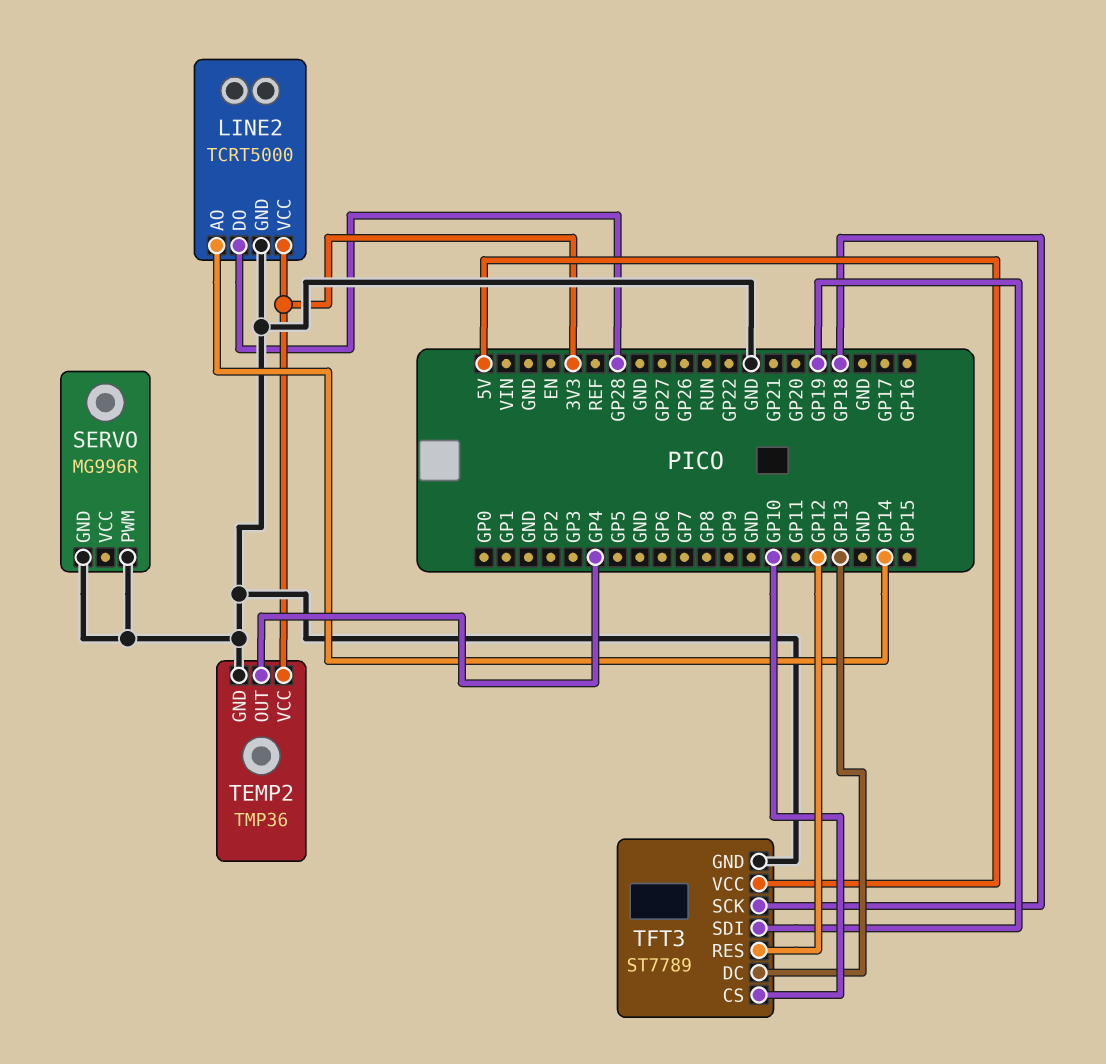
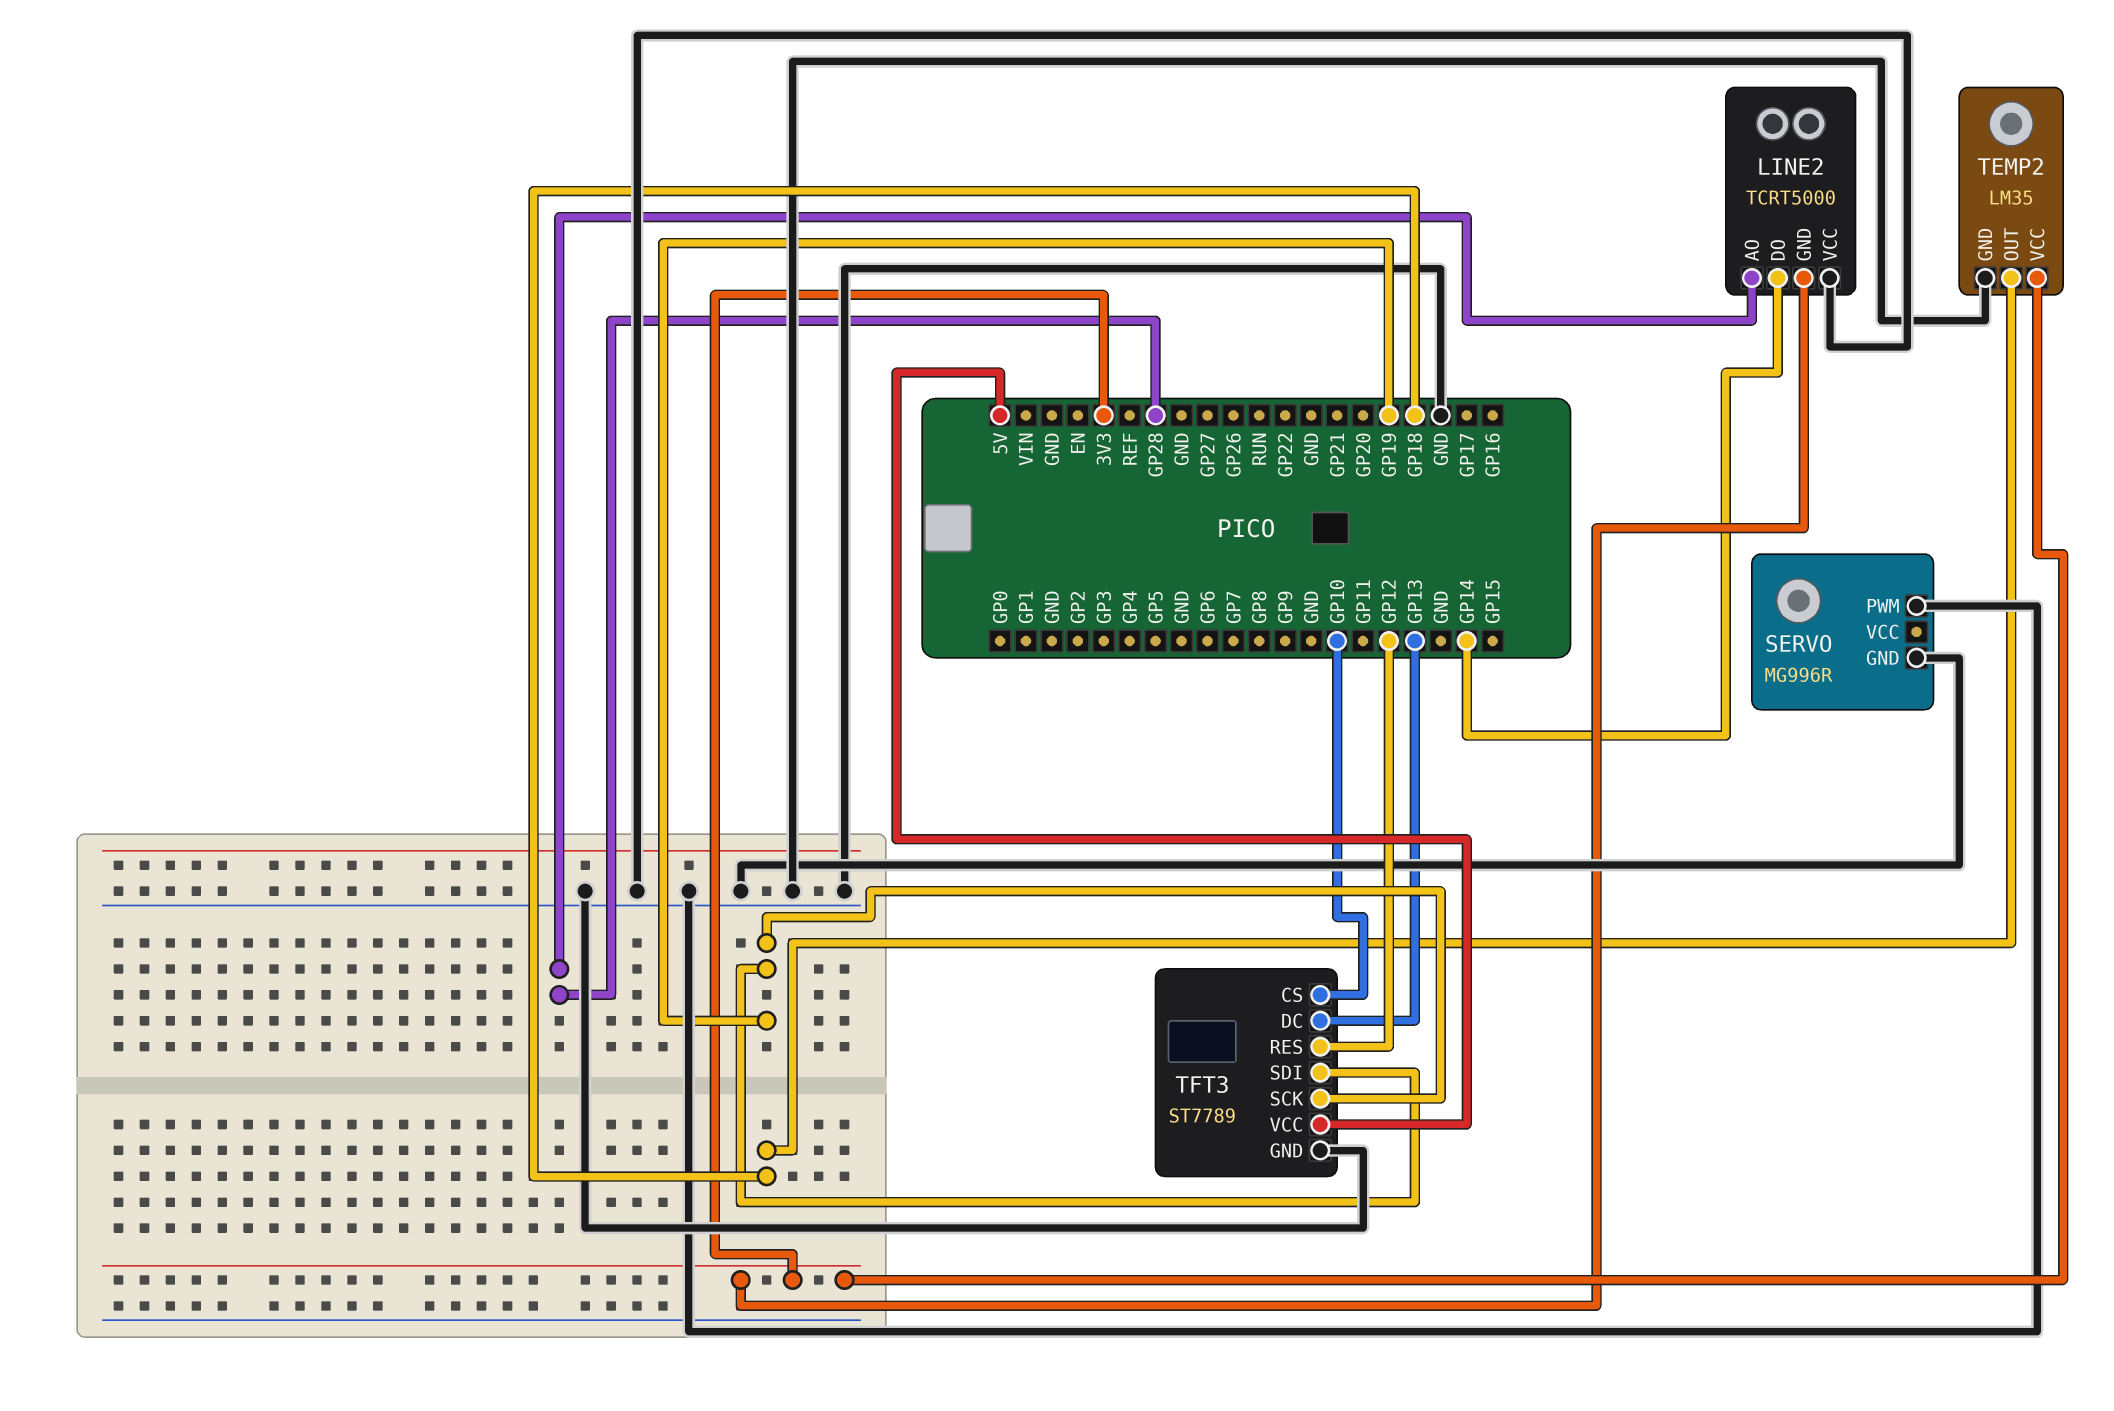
LINE2 pin AO: GP14 -> GP28
LINE2 pin DO: GP28 -> GP14
LINE2 pin GND: GND -> 3V3
LINE2 pin VCC: 3V3 -> GND
TEMP2: TMP36 -> LM35
TEMP2 pin OUT: GP4 -> GP18
TFT3 pin SCK: GP18 -> GP19

